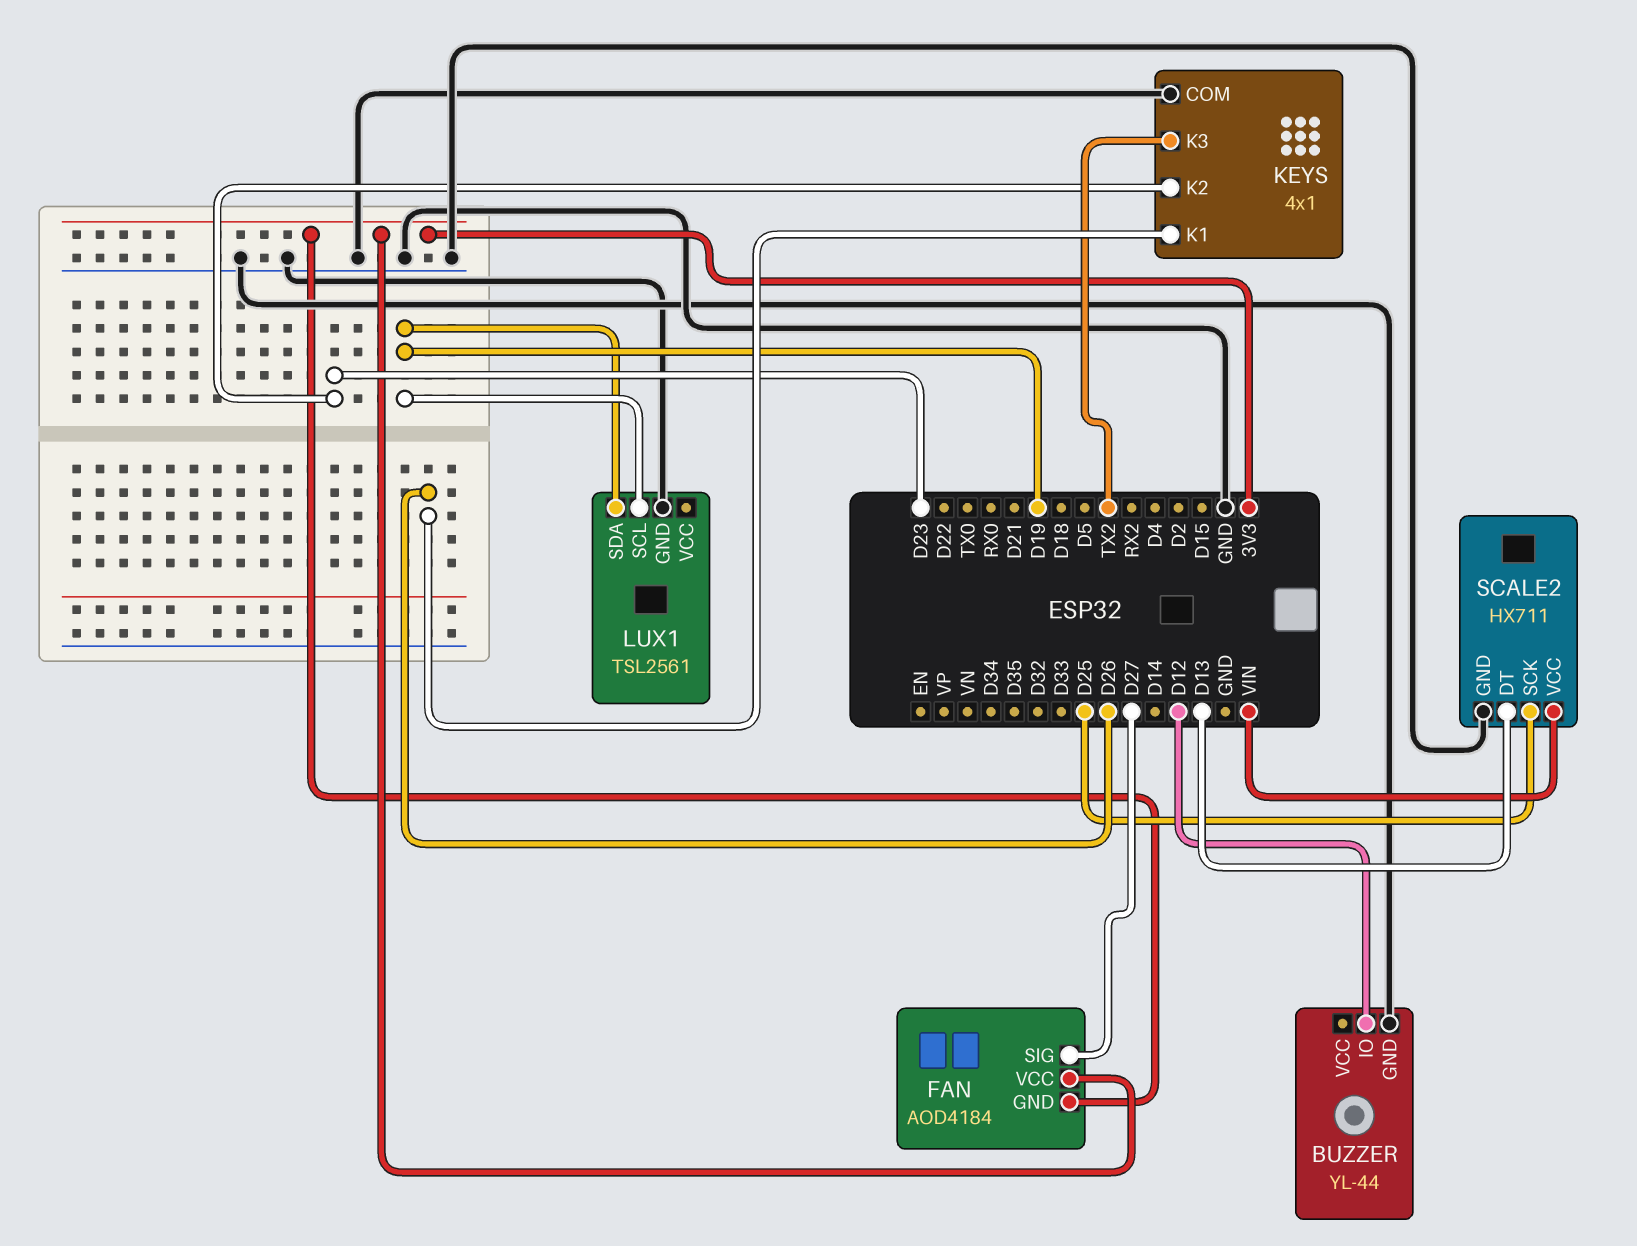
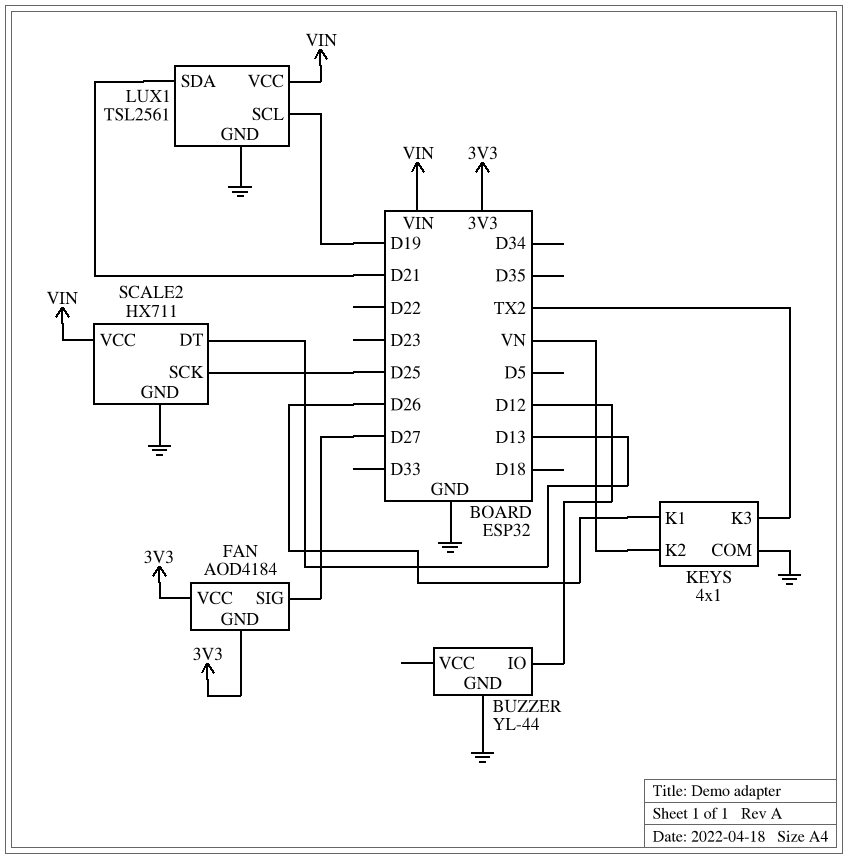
KEYS pin K2: D23 -> VN
LUX1 pin SDA: D19 -> D21
LUX1 pin VCC: none -> VIN

